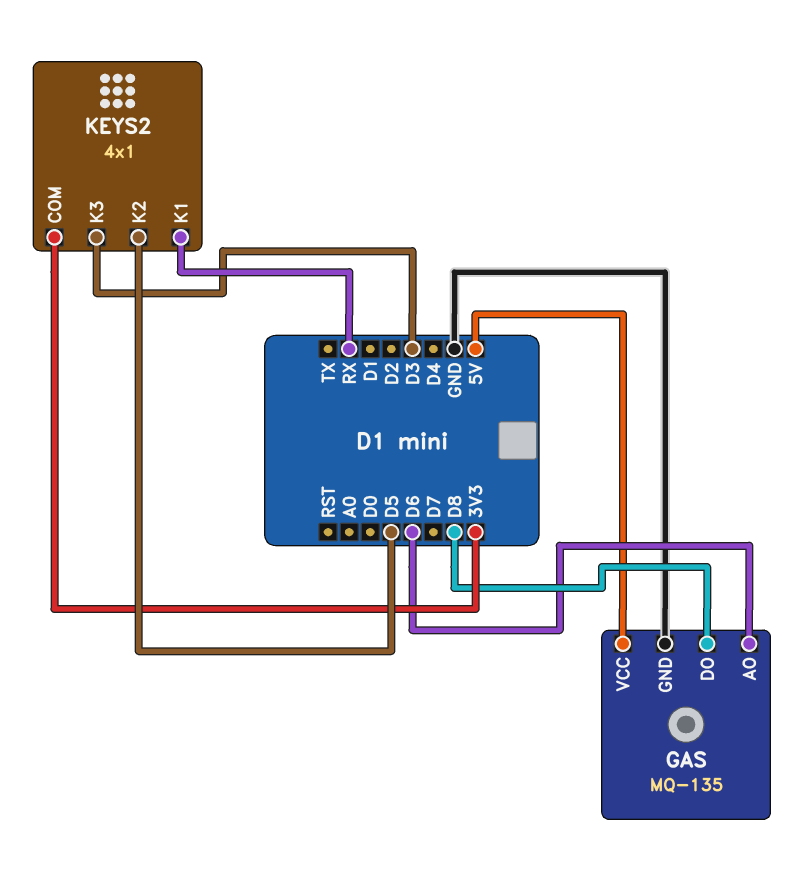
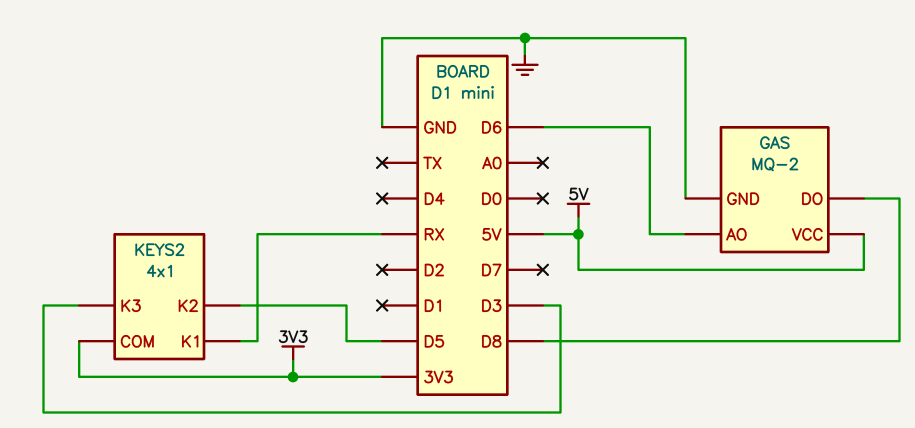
GAS: MQ-135 -> MQ-2

